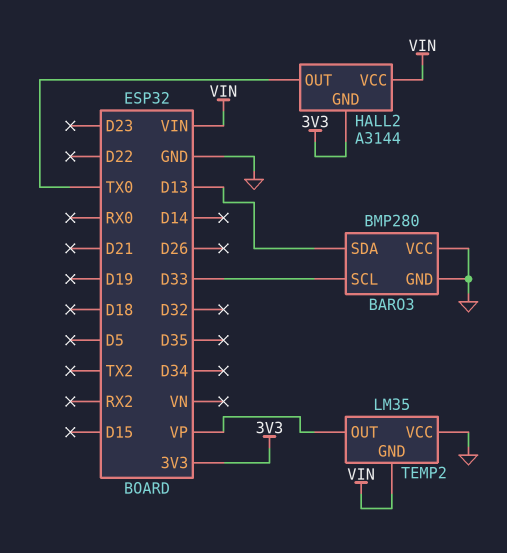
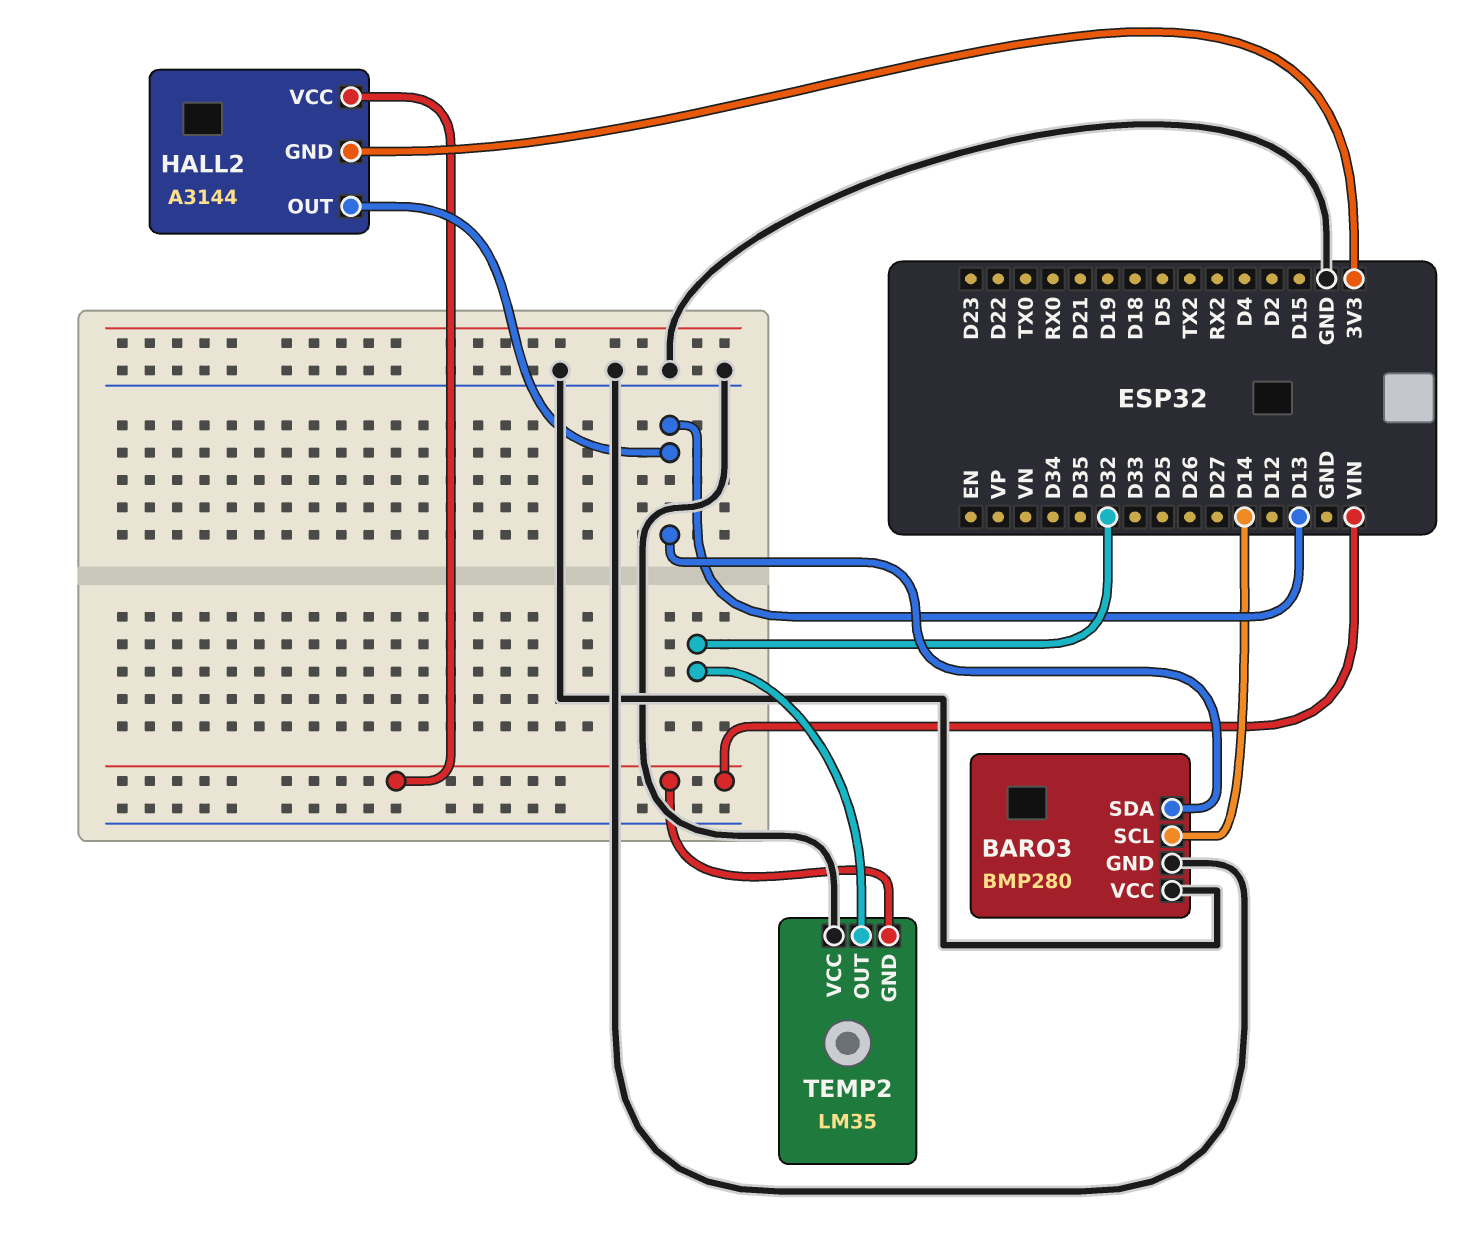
BARO3 pin SCL: D33 -> D14
HALL2 pin OUT: TX0 -> D13
TEMP2 pin OUT: VP -> D32

